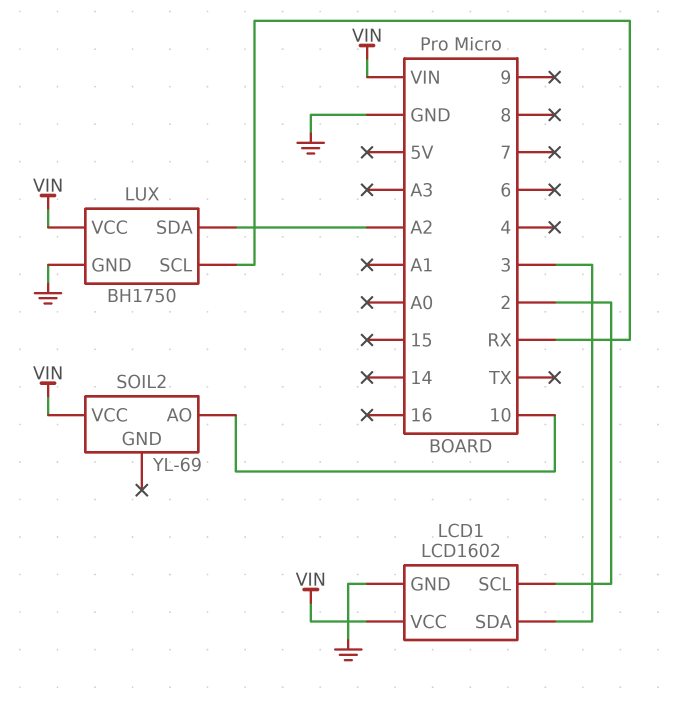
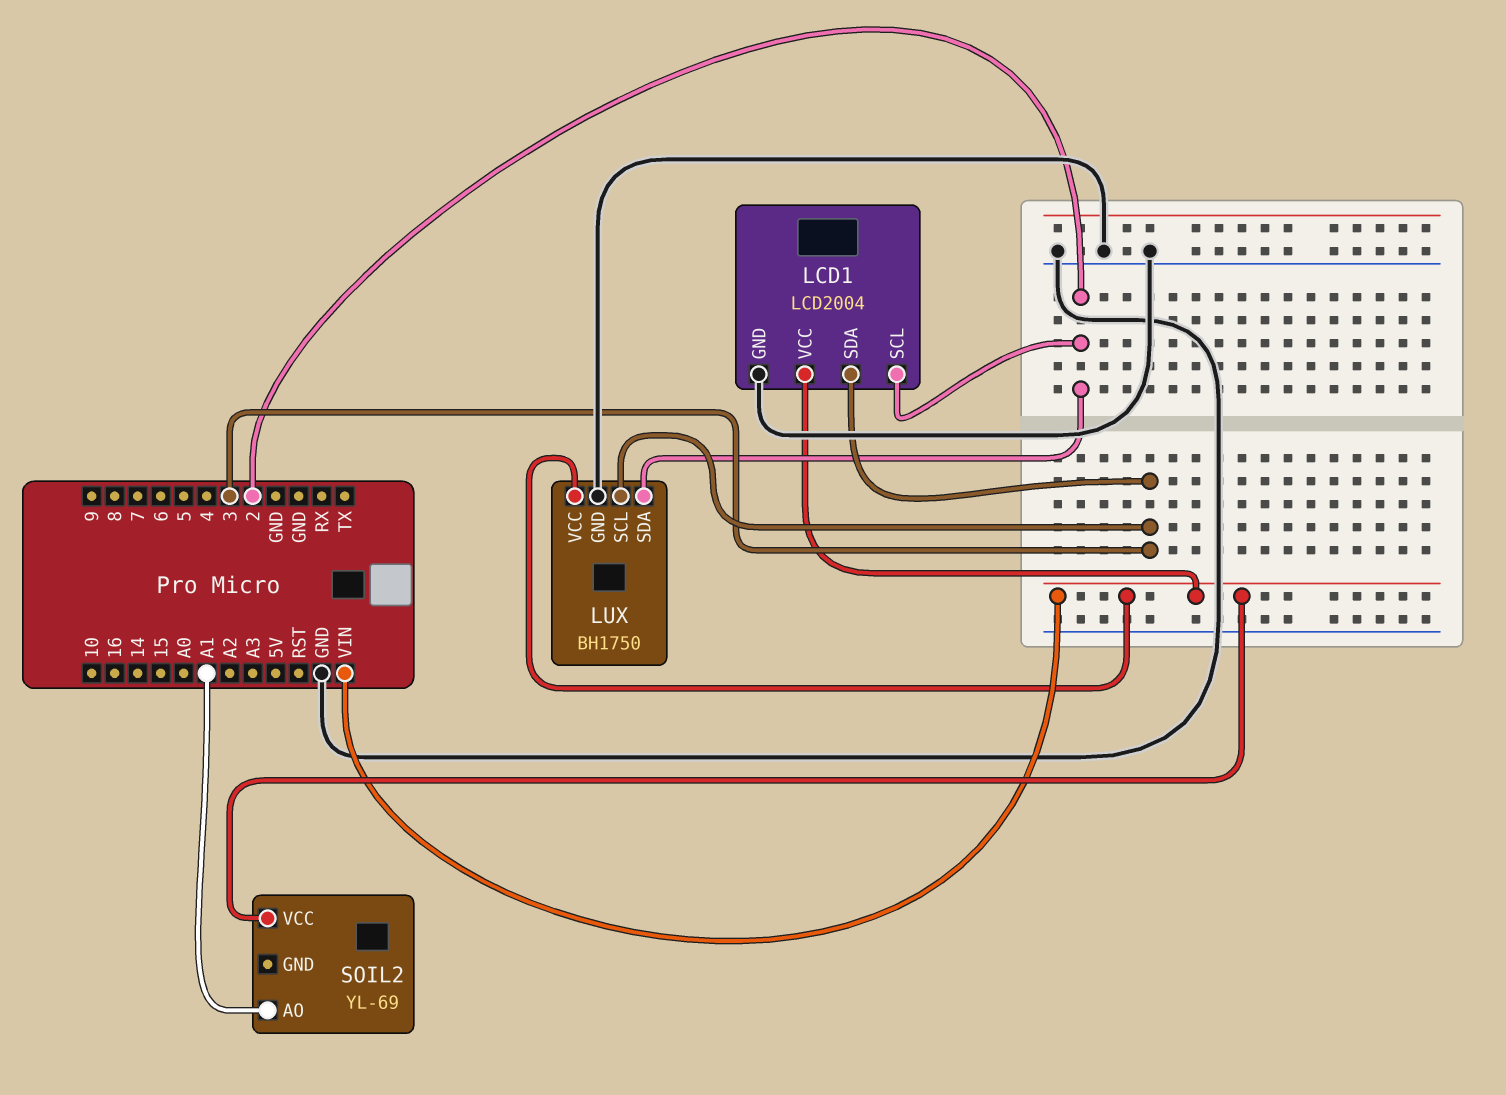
LCD1: LCD1602 -> LCD2004
LUX pin SCL: RX -> 3
LUX pin SDA: A2 -> 2
SOIL2 pin AO: 10 -> A1

